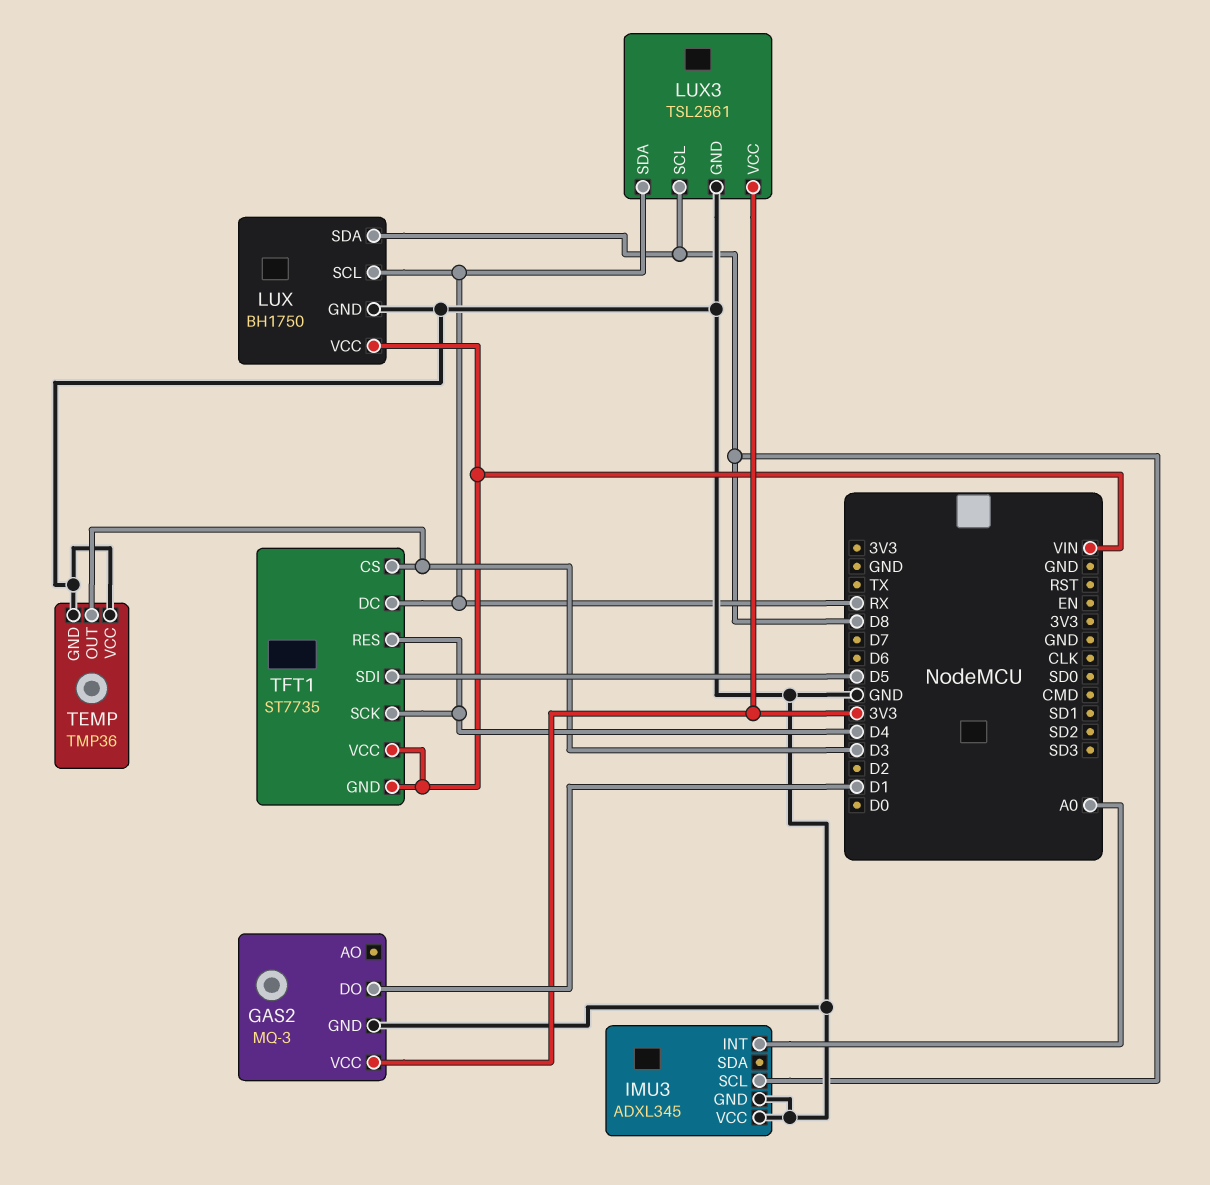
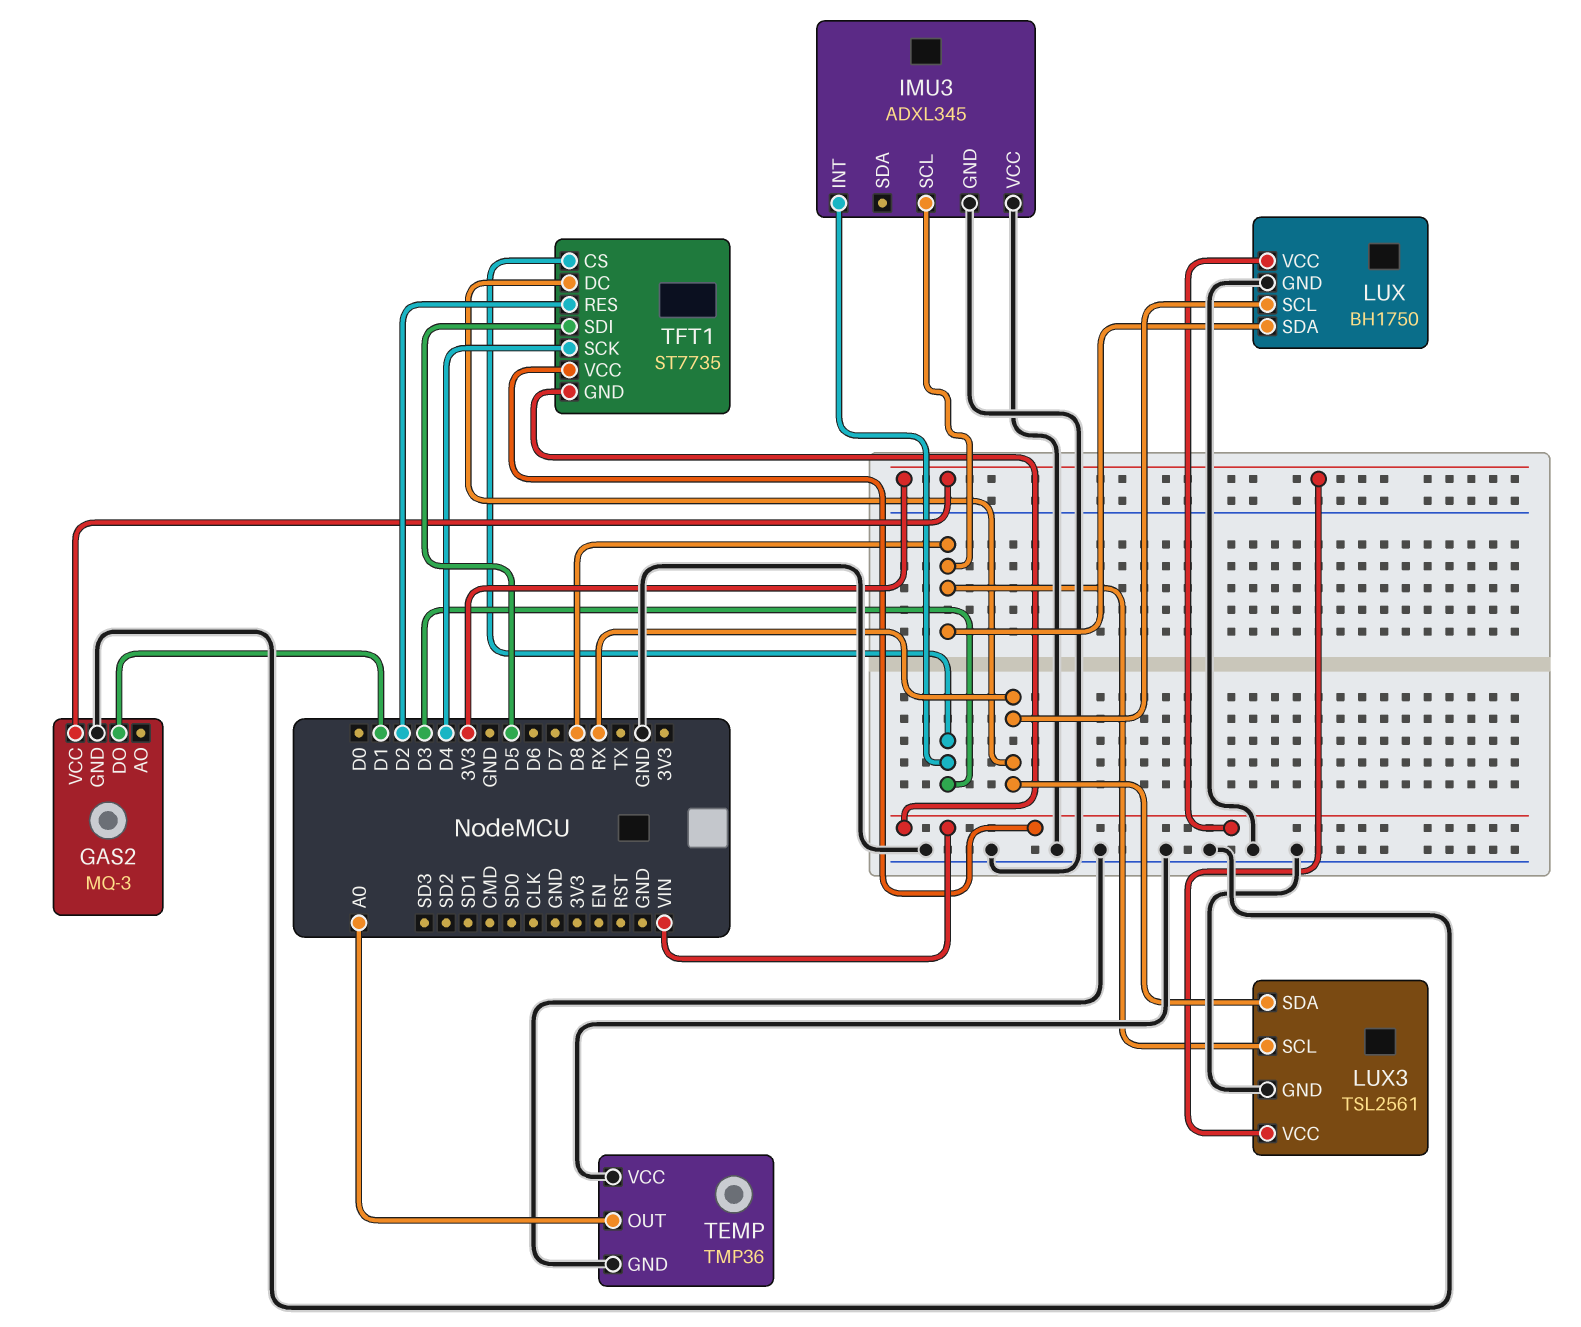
IMU3 pin INT: A0 -> D3
TEMP pin OUT: D3 -> A0
TFT1 pin RES: D4 -> D2

